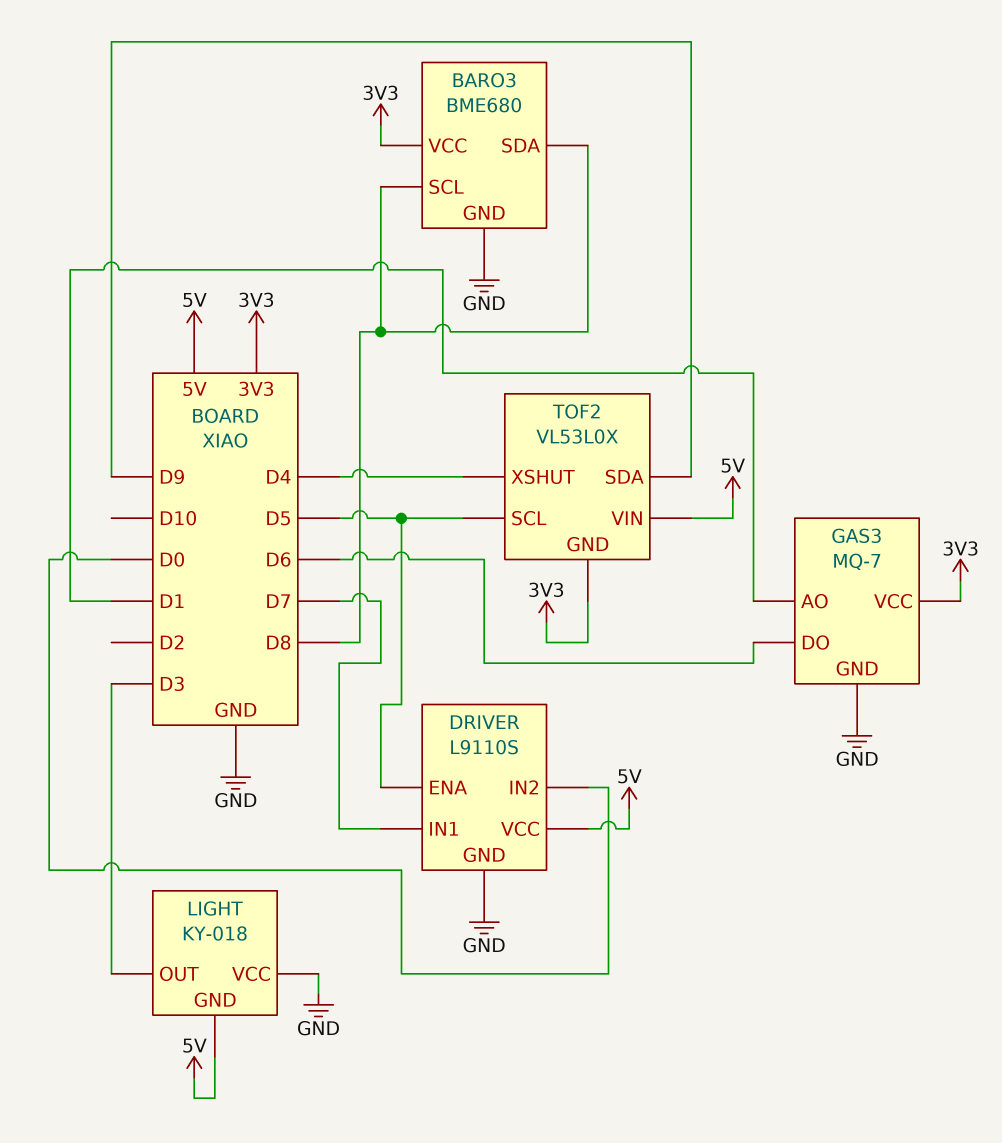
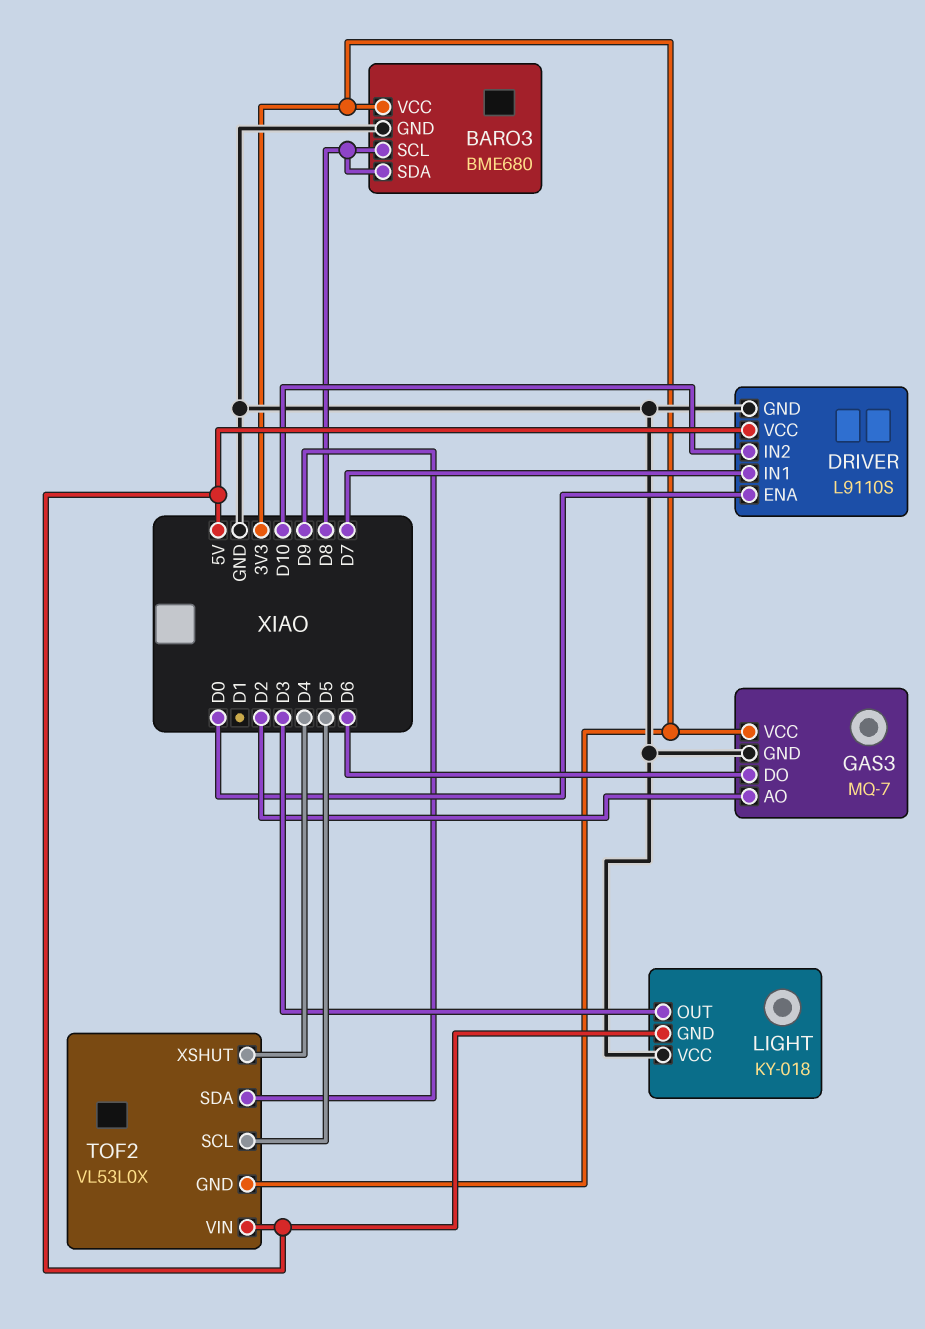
DRIVER pin ENA: D5 -> D0
DRIVER pin IN2: D0 -> D10
GAS3 pin AO: D1 -> D2

